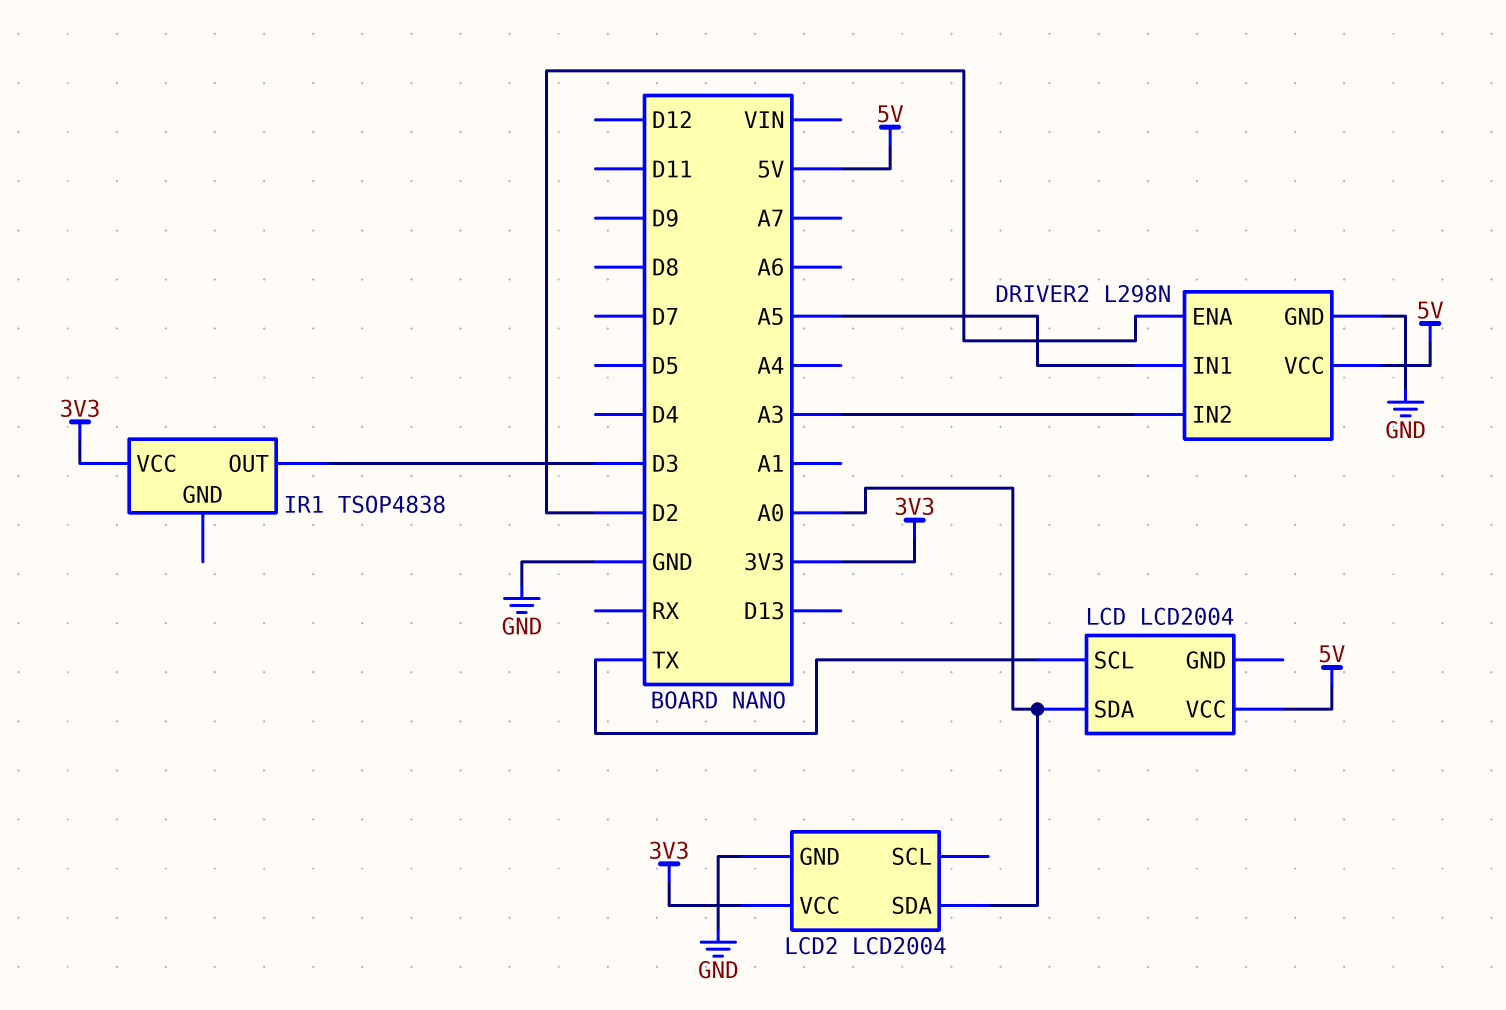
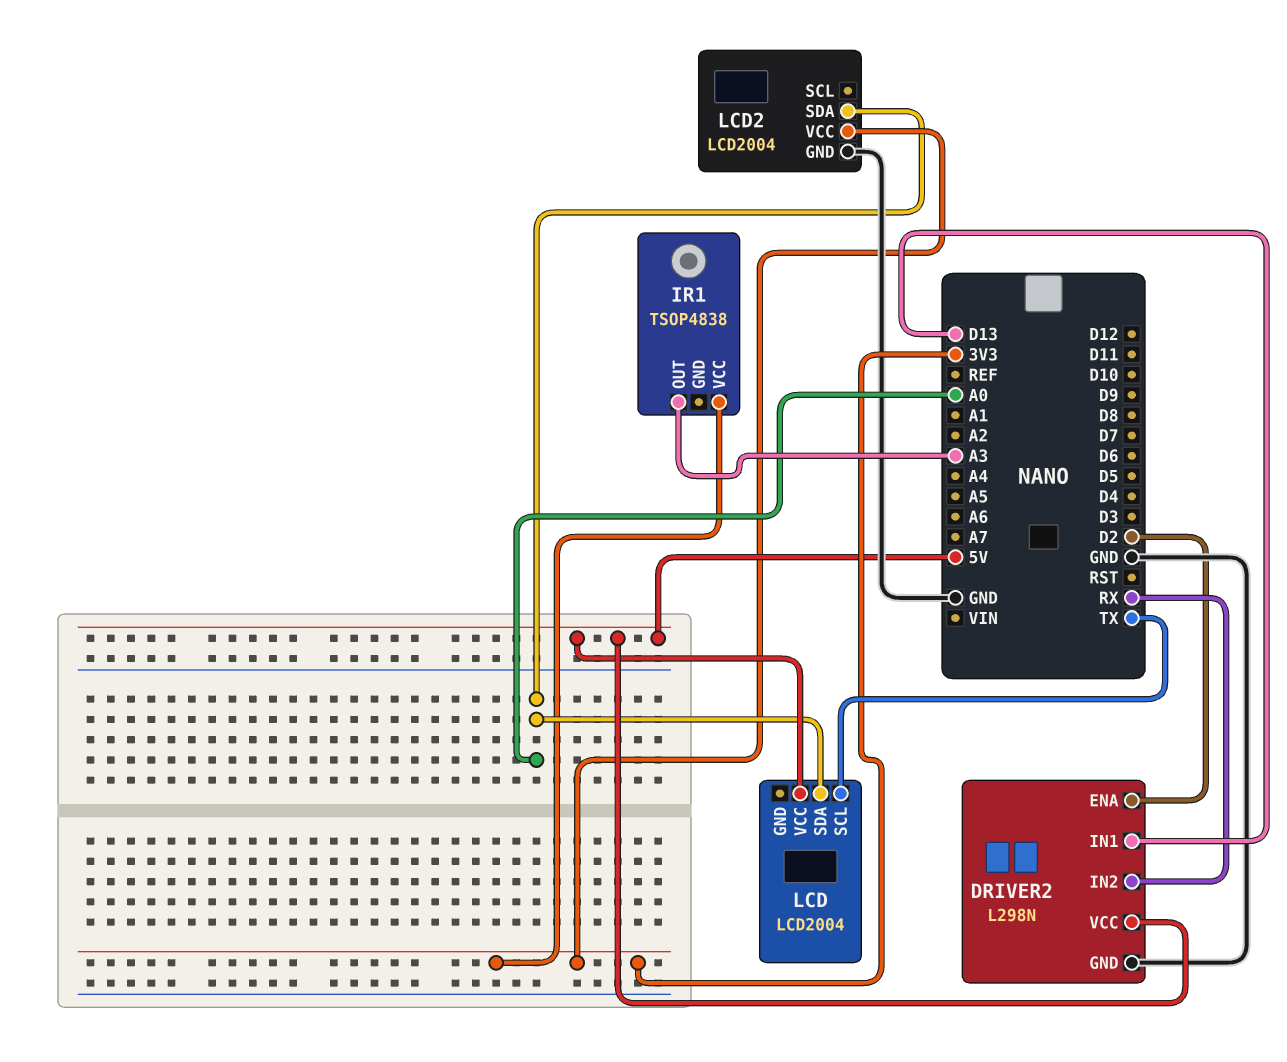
DRIVER2 pin IN1: A5 -> D13
DRIVER2 pin IN2: A3 -> RX
IR1 pin OUT: D3 -> A3

